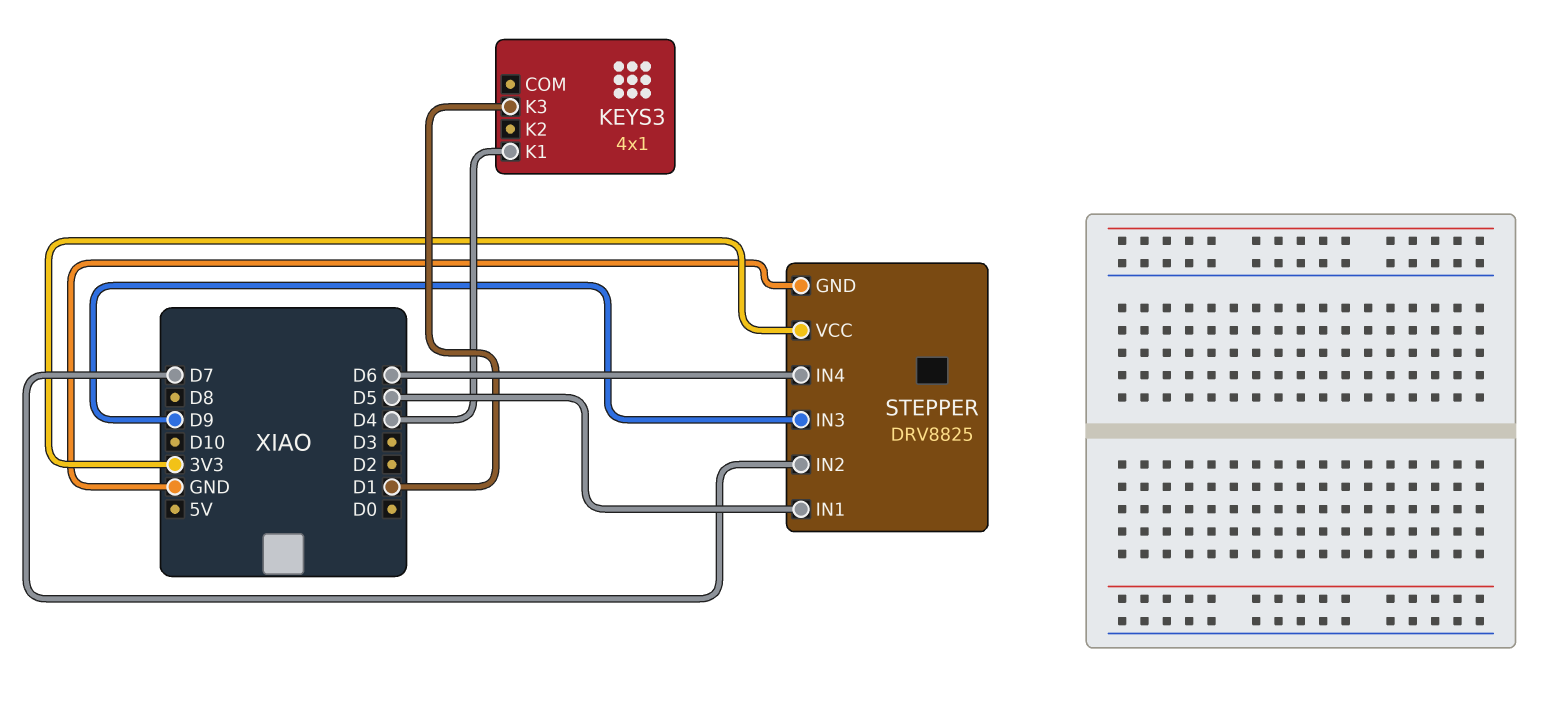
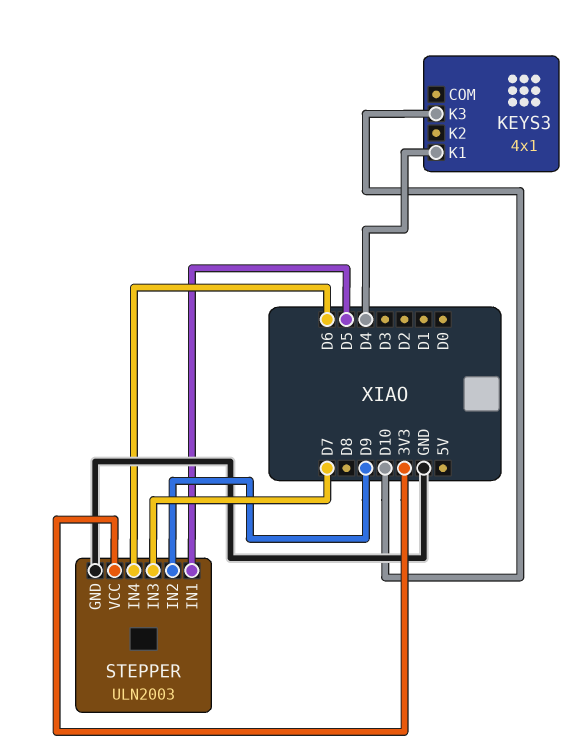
KEYS3 pin K3: D1 -> D10
STEPPER: DRV8825 -> ULN2003
STEPPER pin IN2: D7 -> D9
STEPPER pin IN3: D9 -> D7

